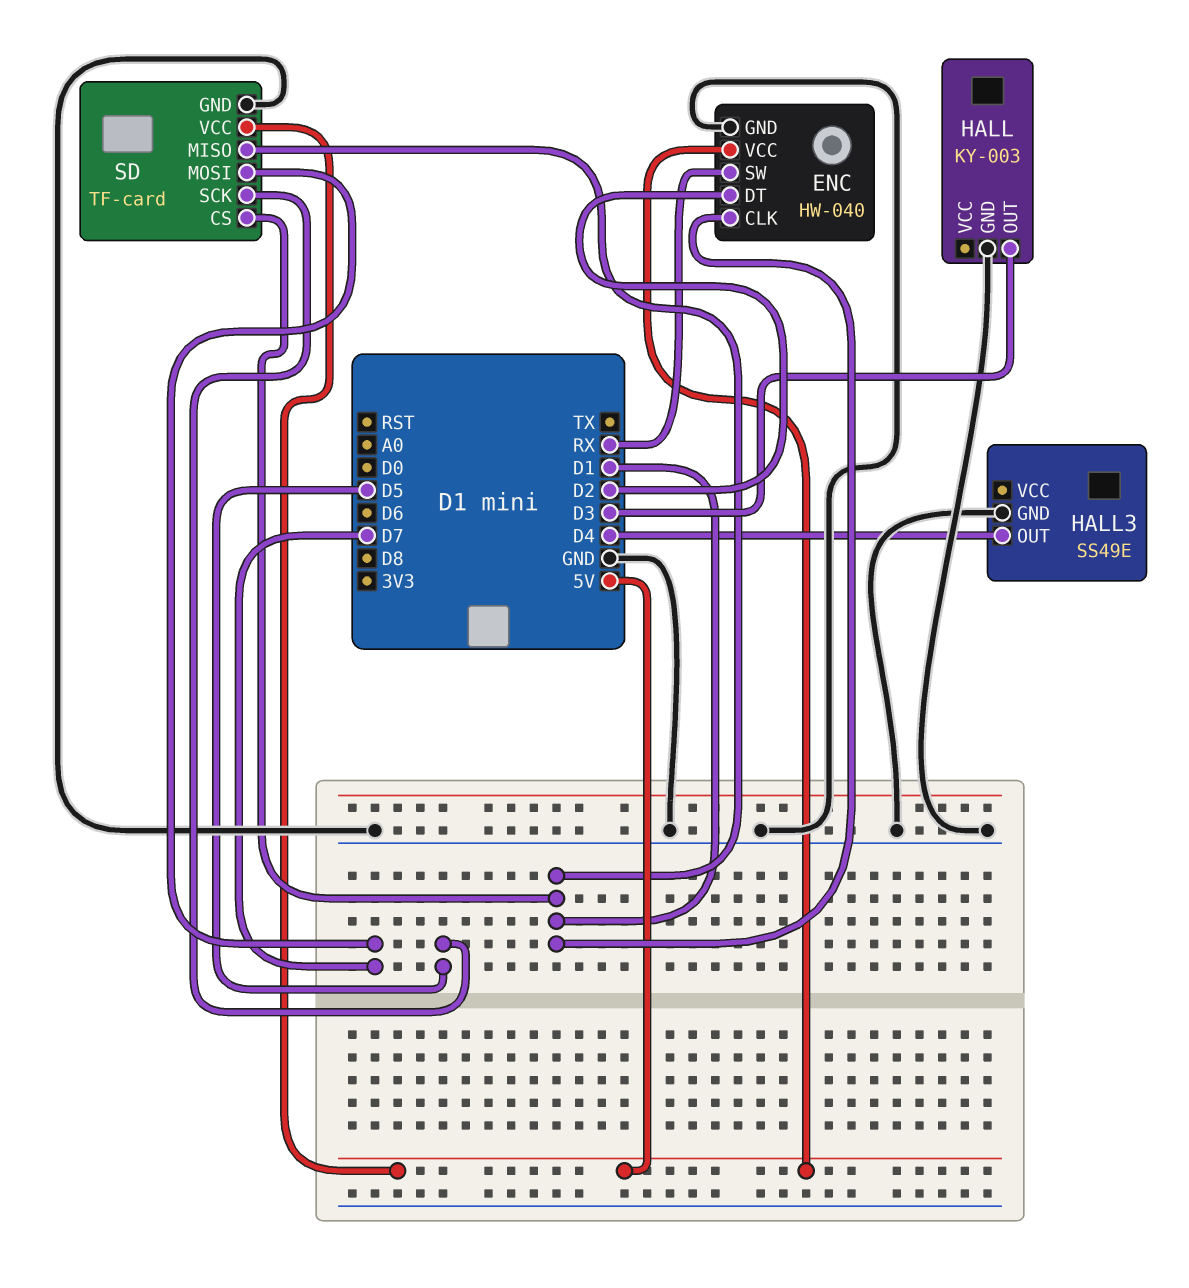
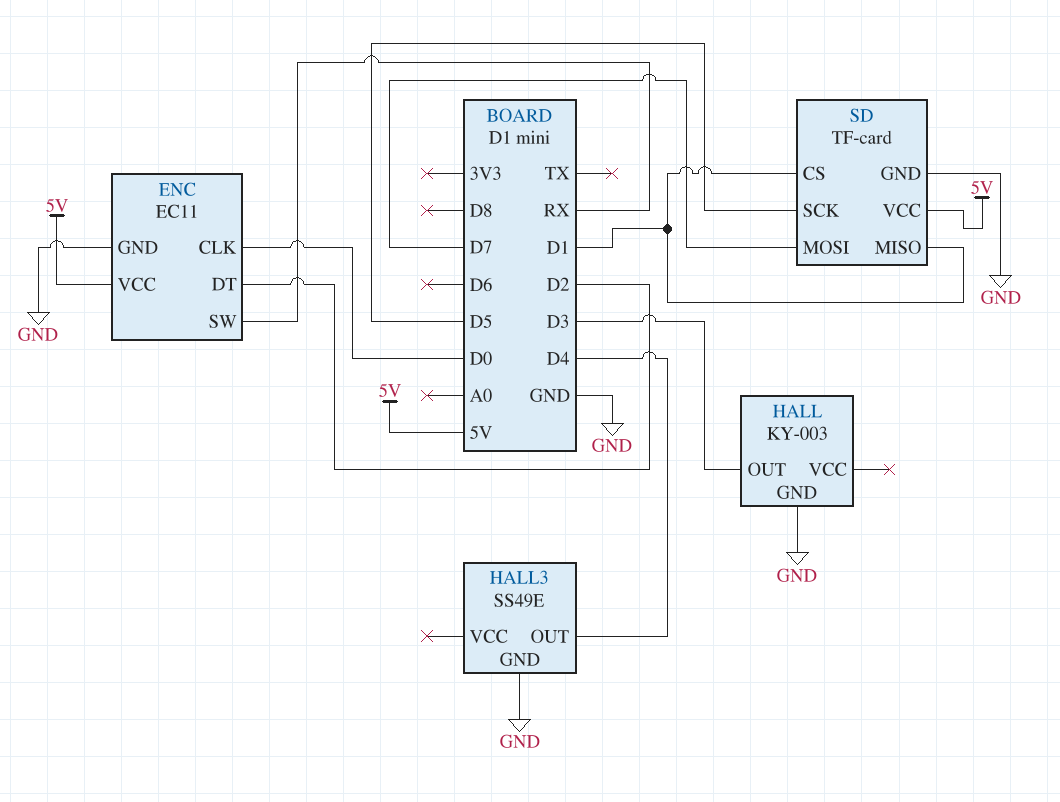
ENC: HW-040 -> EC11
ENC pin CLK: D1 -> D0

